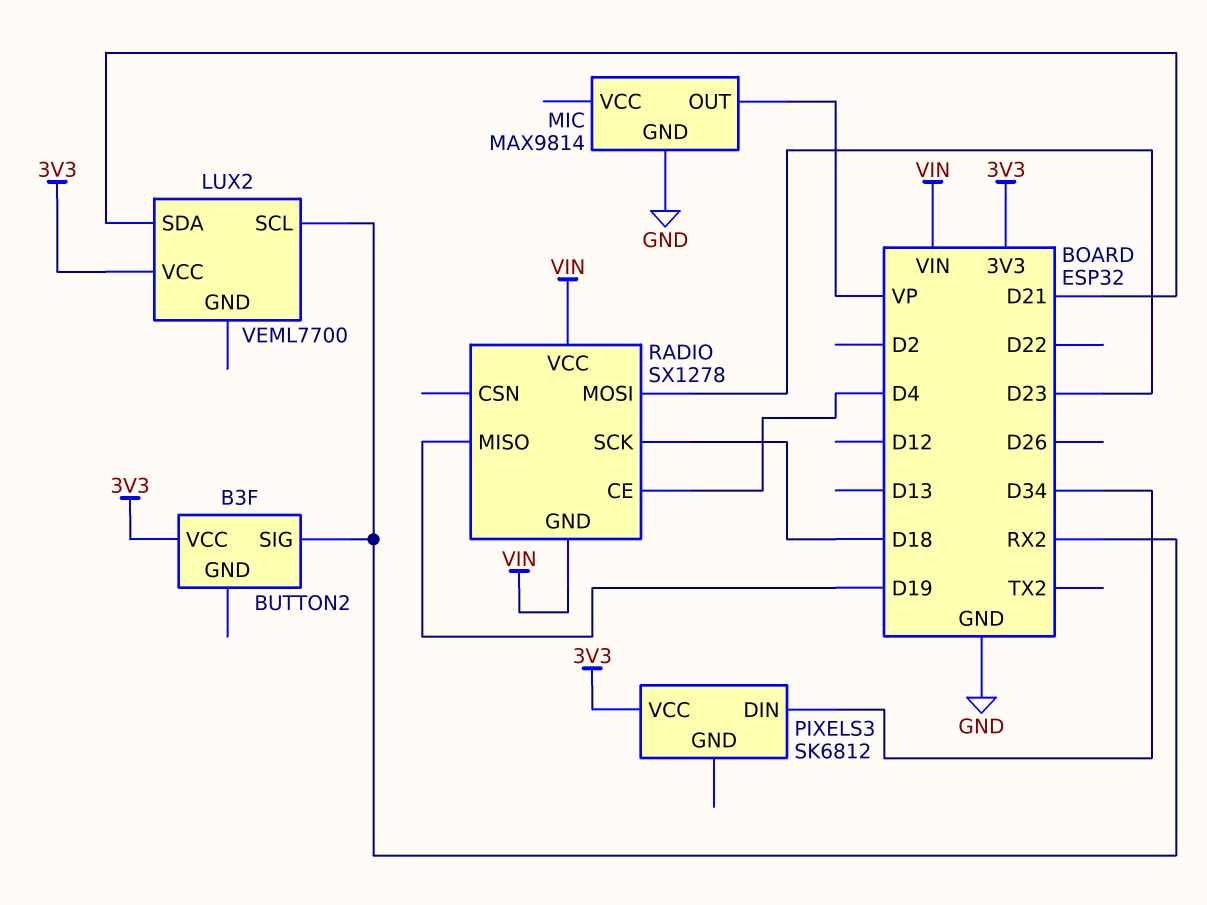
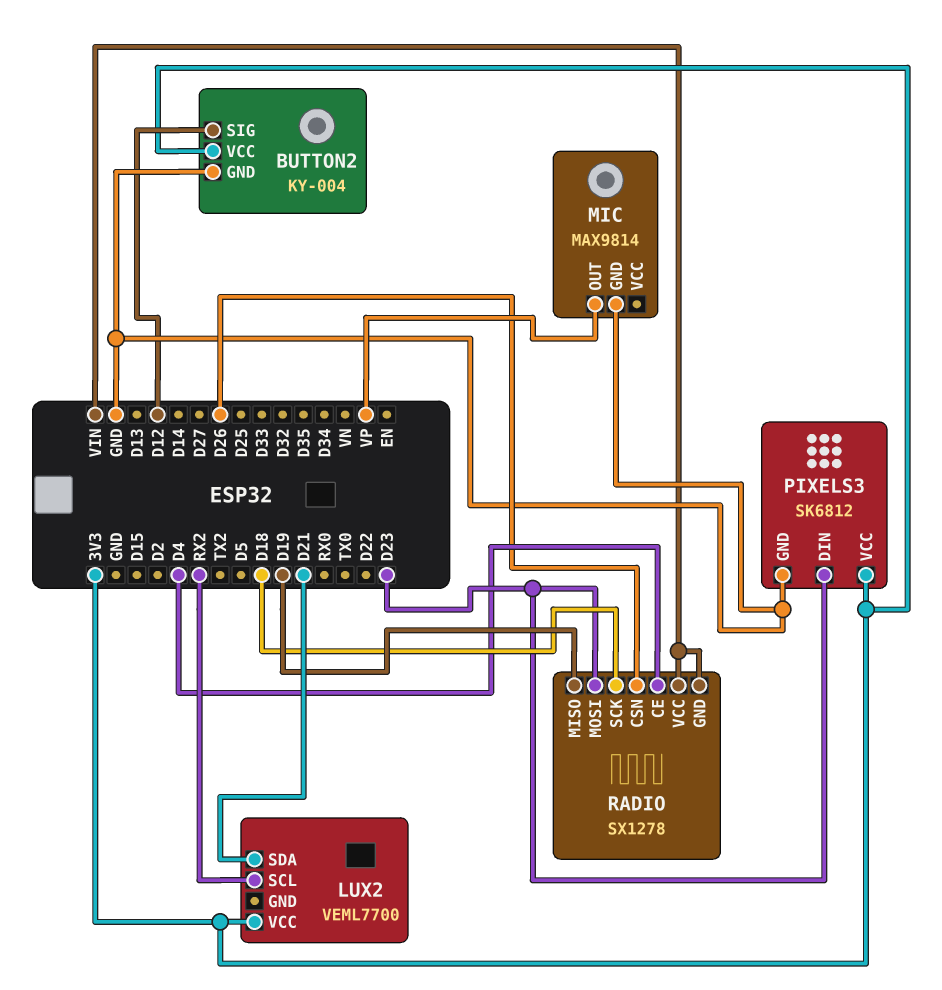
BUTTON2: B3F -> KY-004
BUTTON2 pin GND: none -> GND
BUTTON2 pin SIG: RX2 -> D12
PIXELS3 pin DIN: D34 -> D23
PIXELS3 pin GND: none -> GND
RADIO pin CSN: none -> D26

